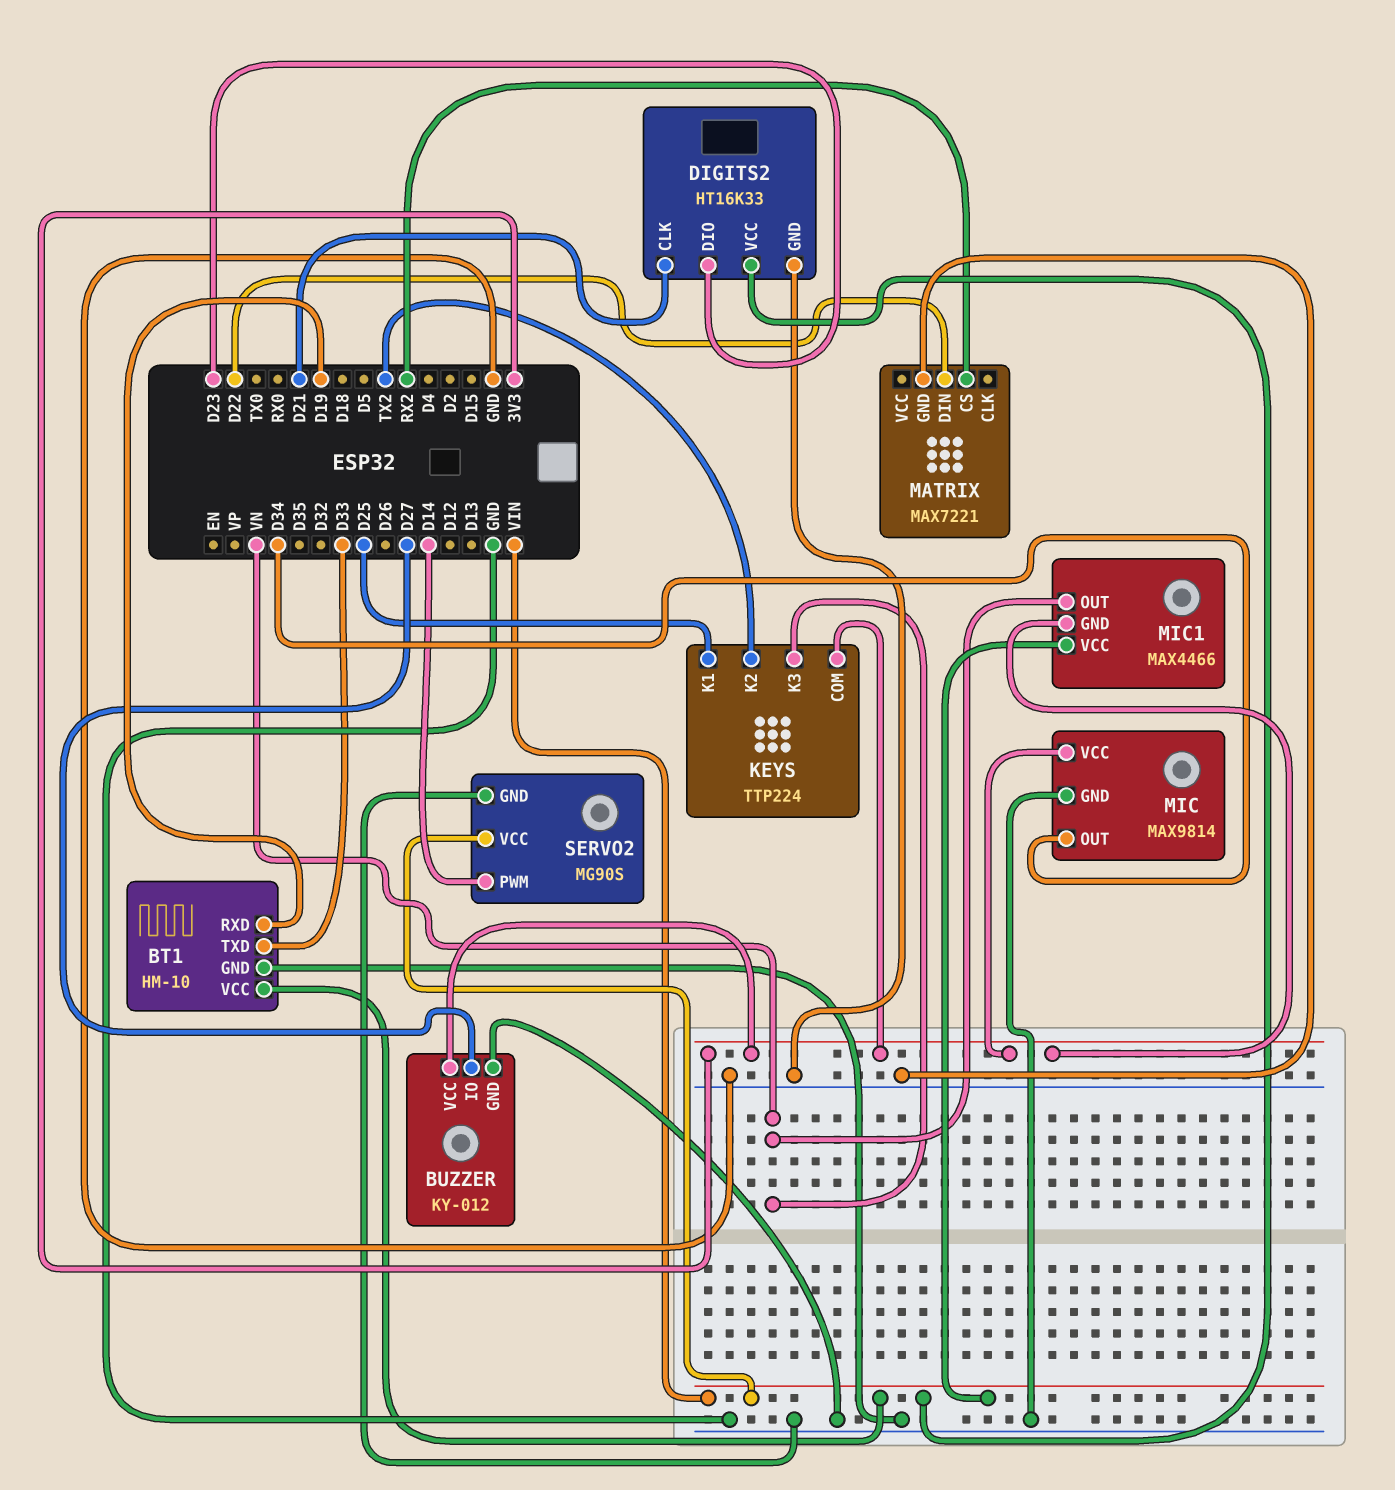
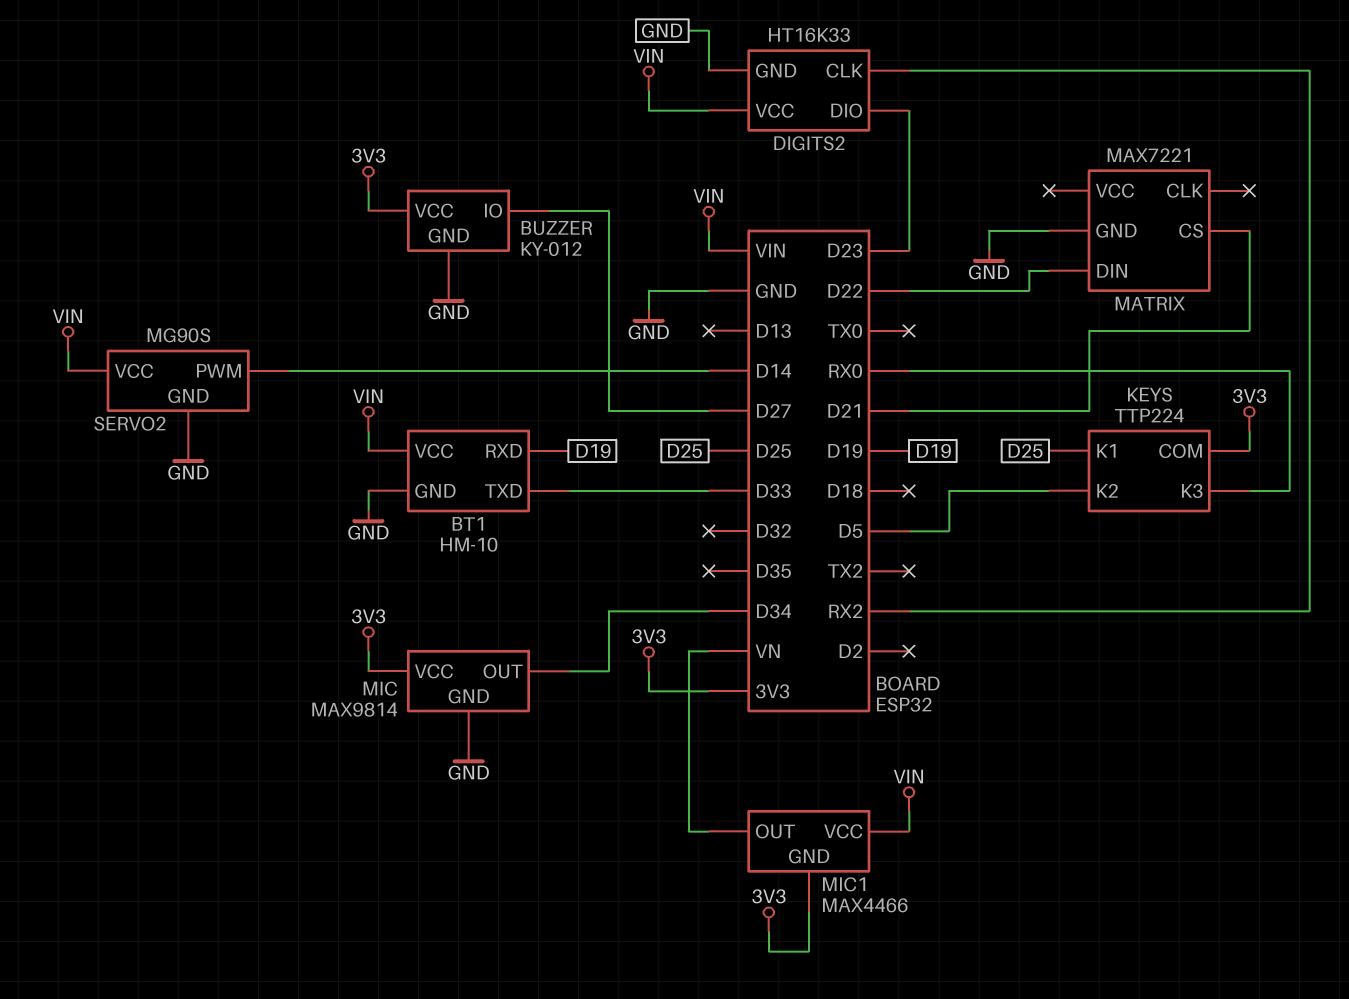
DIGITS2 pin CLK: D21 -> RX2
KEYS pin K2: TX2 -> D5
KEYS pin K3: VN -> RX0
MATRIX pin CS: RX2 -> D21

